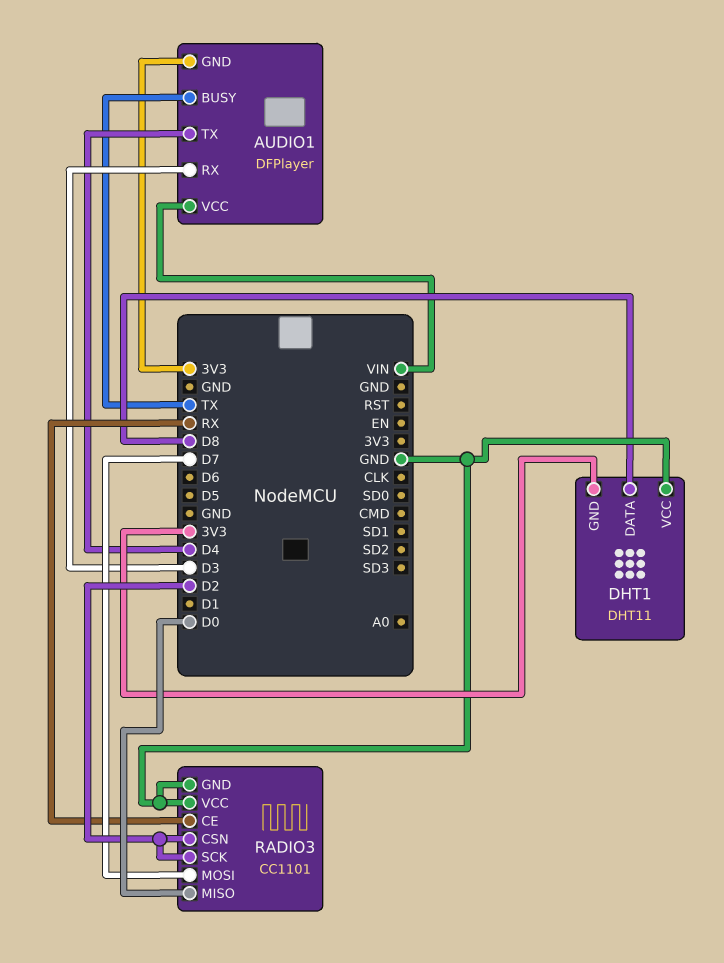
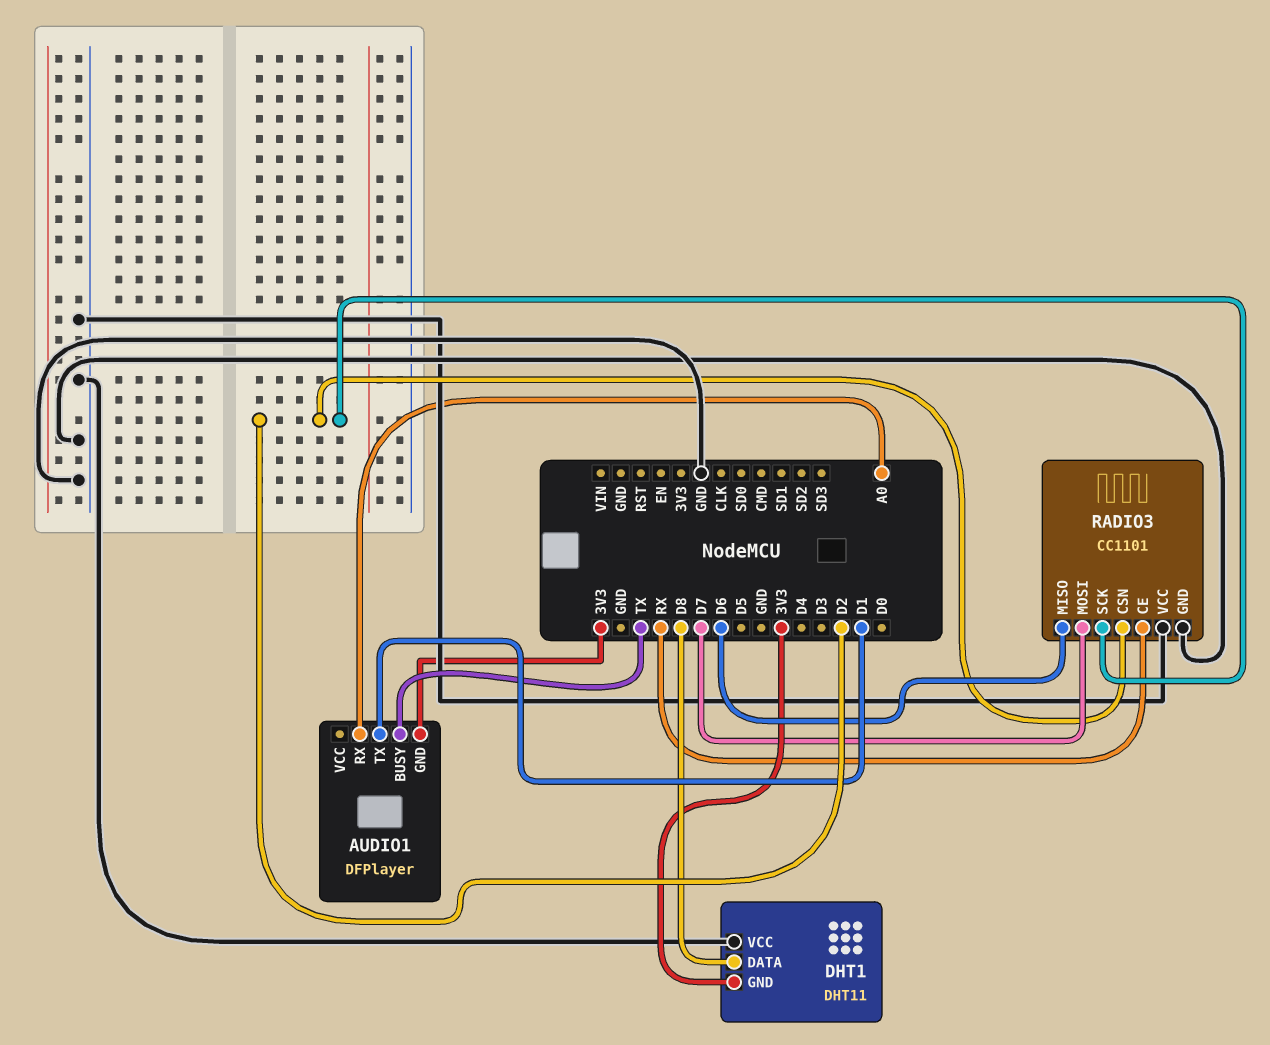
AUDIO1 pin RX: D3 -> A0
AUDIO1 pin TX: D4 -> D1
AUDIO1 pin VCC: VIN -> none
RADIO3 pin MISO: D0 -> D6

